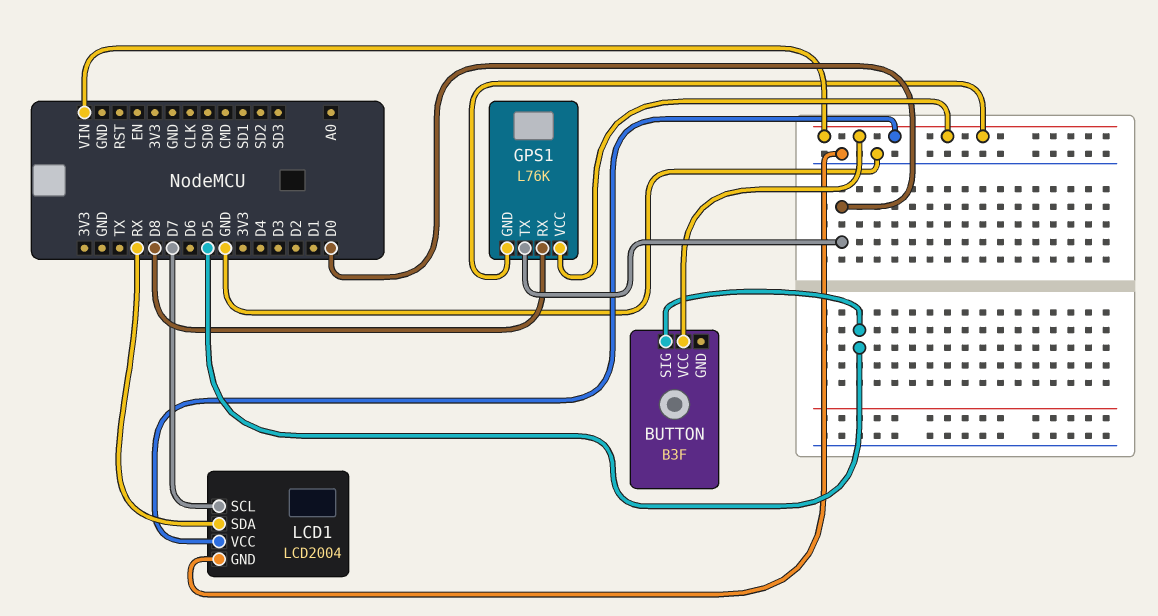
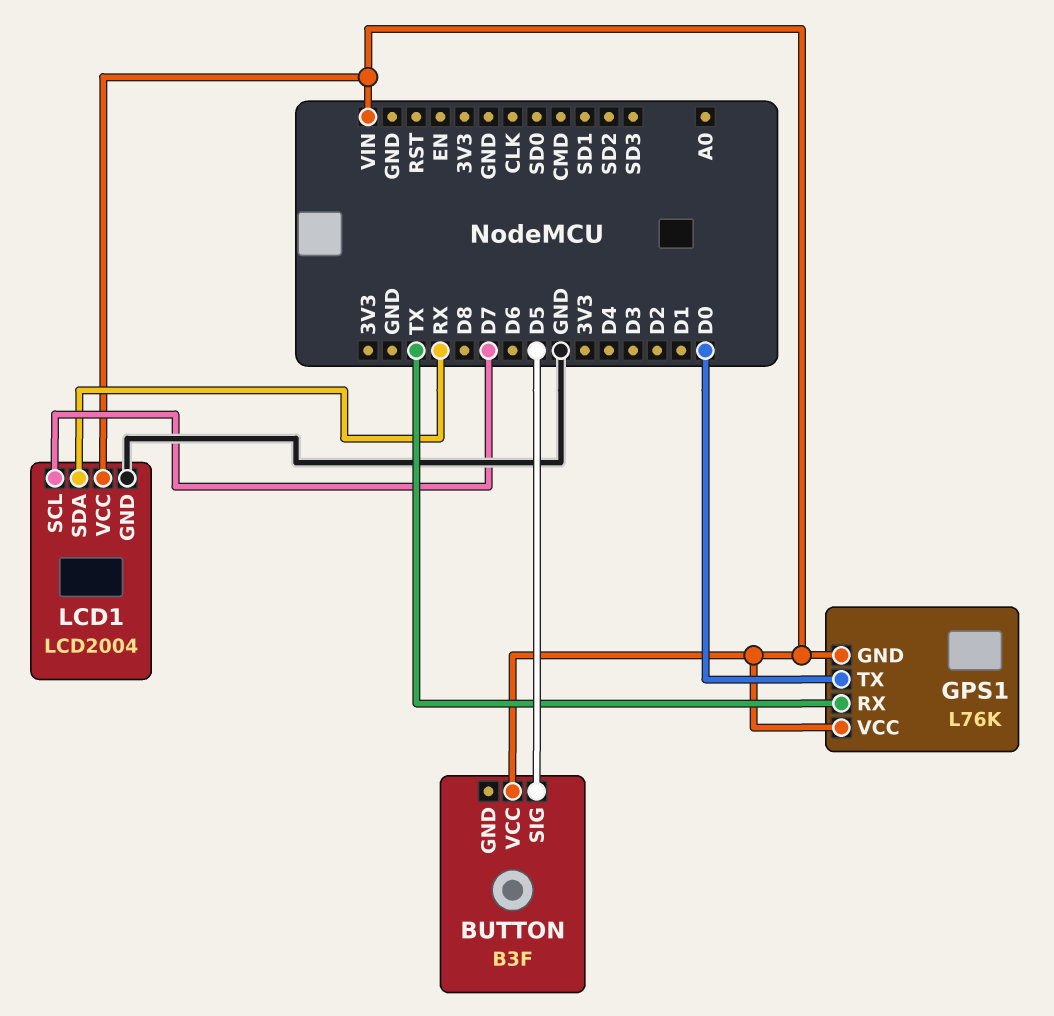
GPS1 pin RX: D8 -> TX

